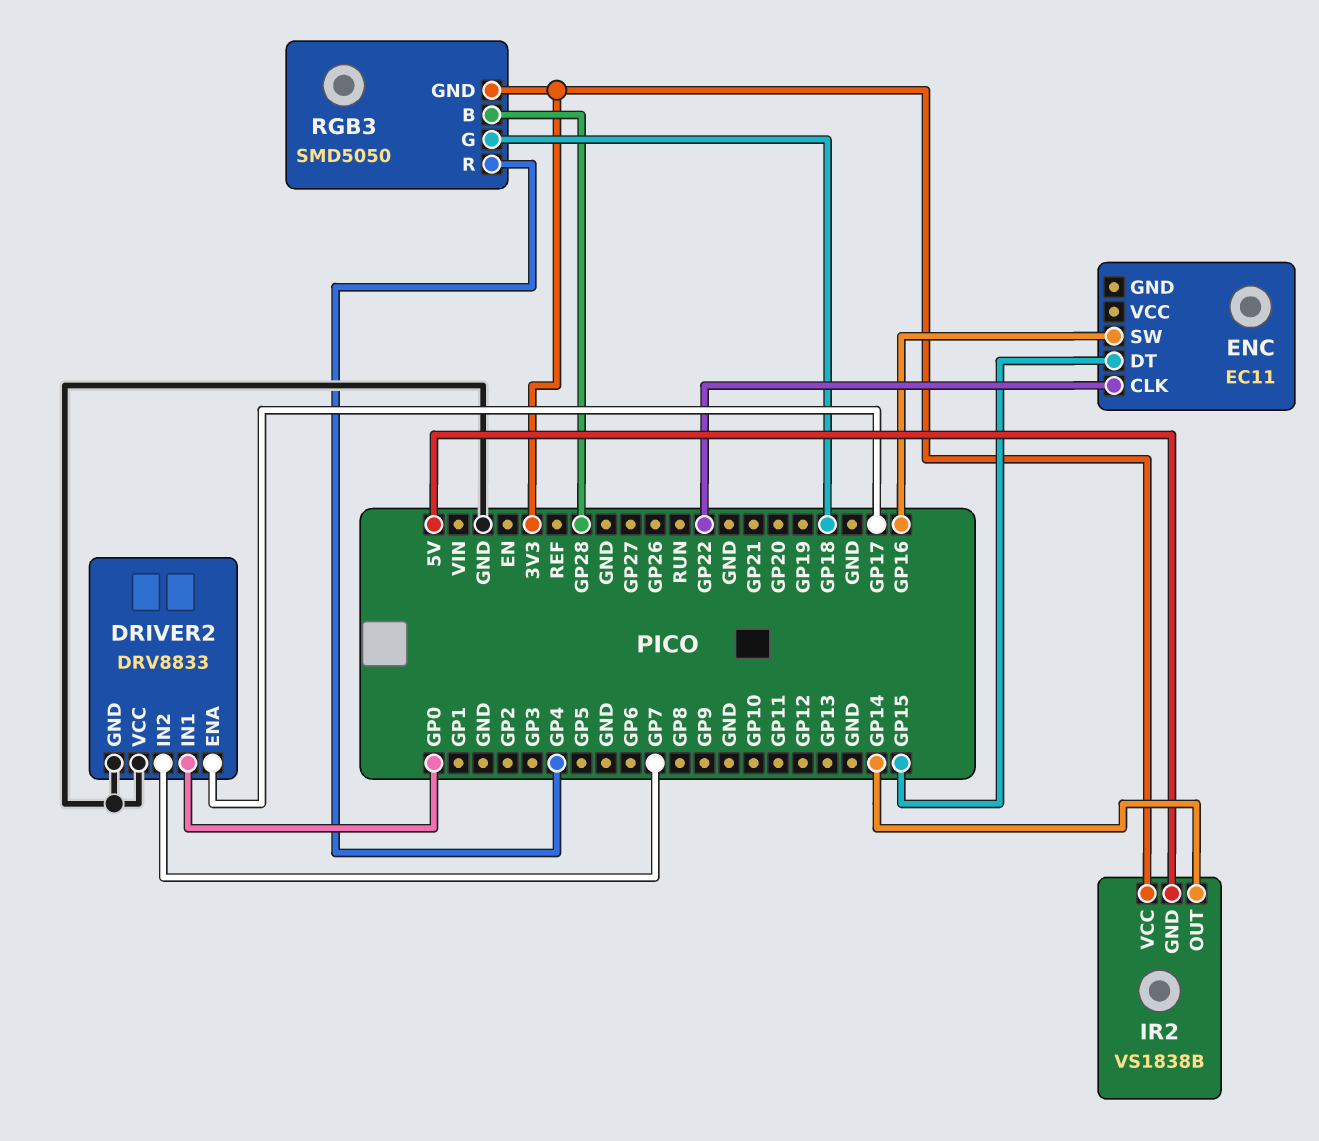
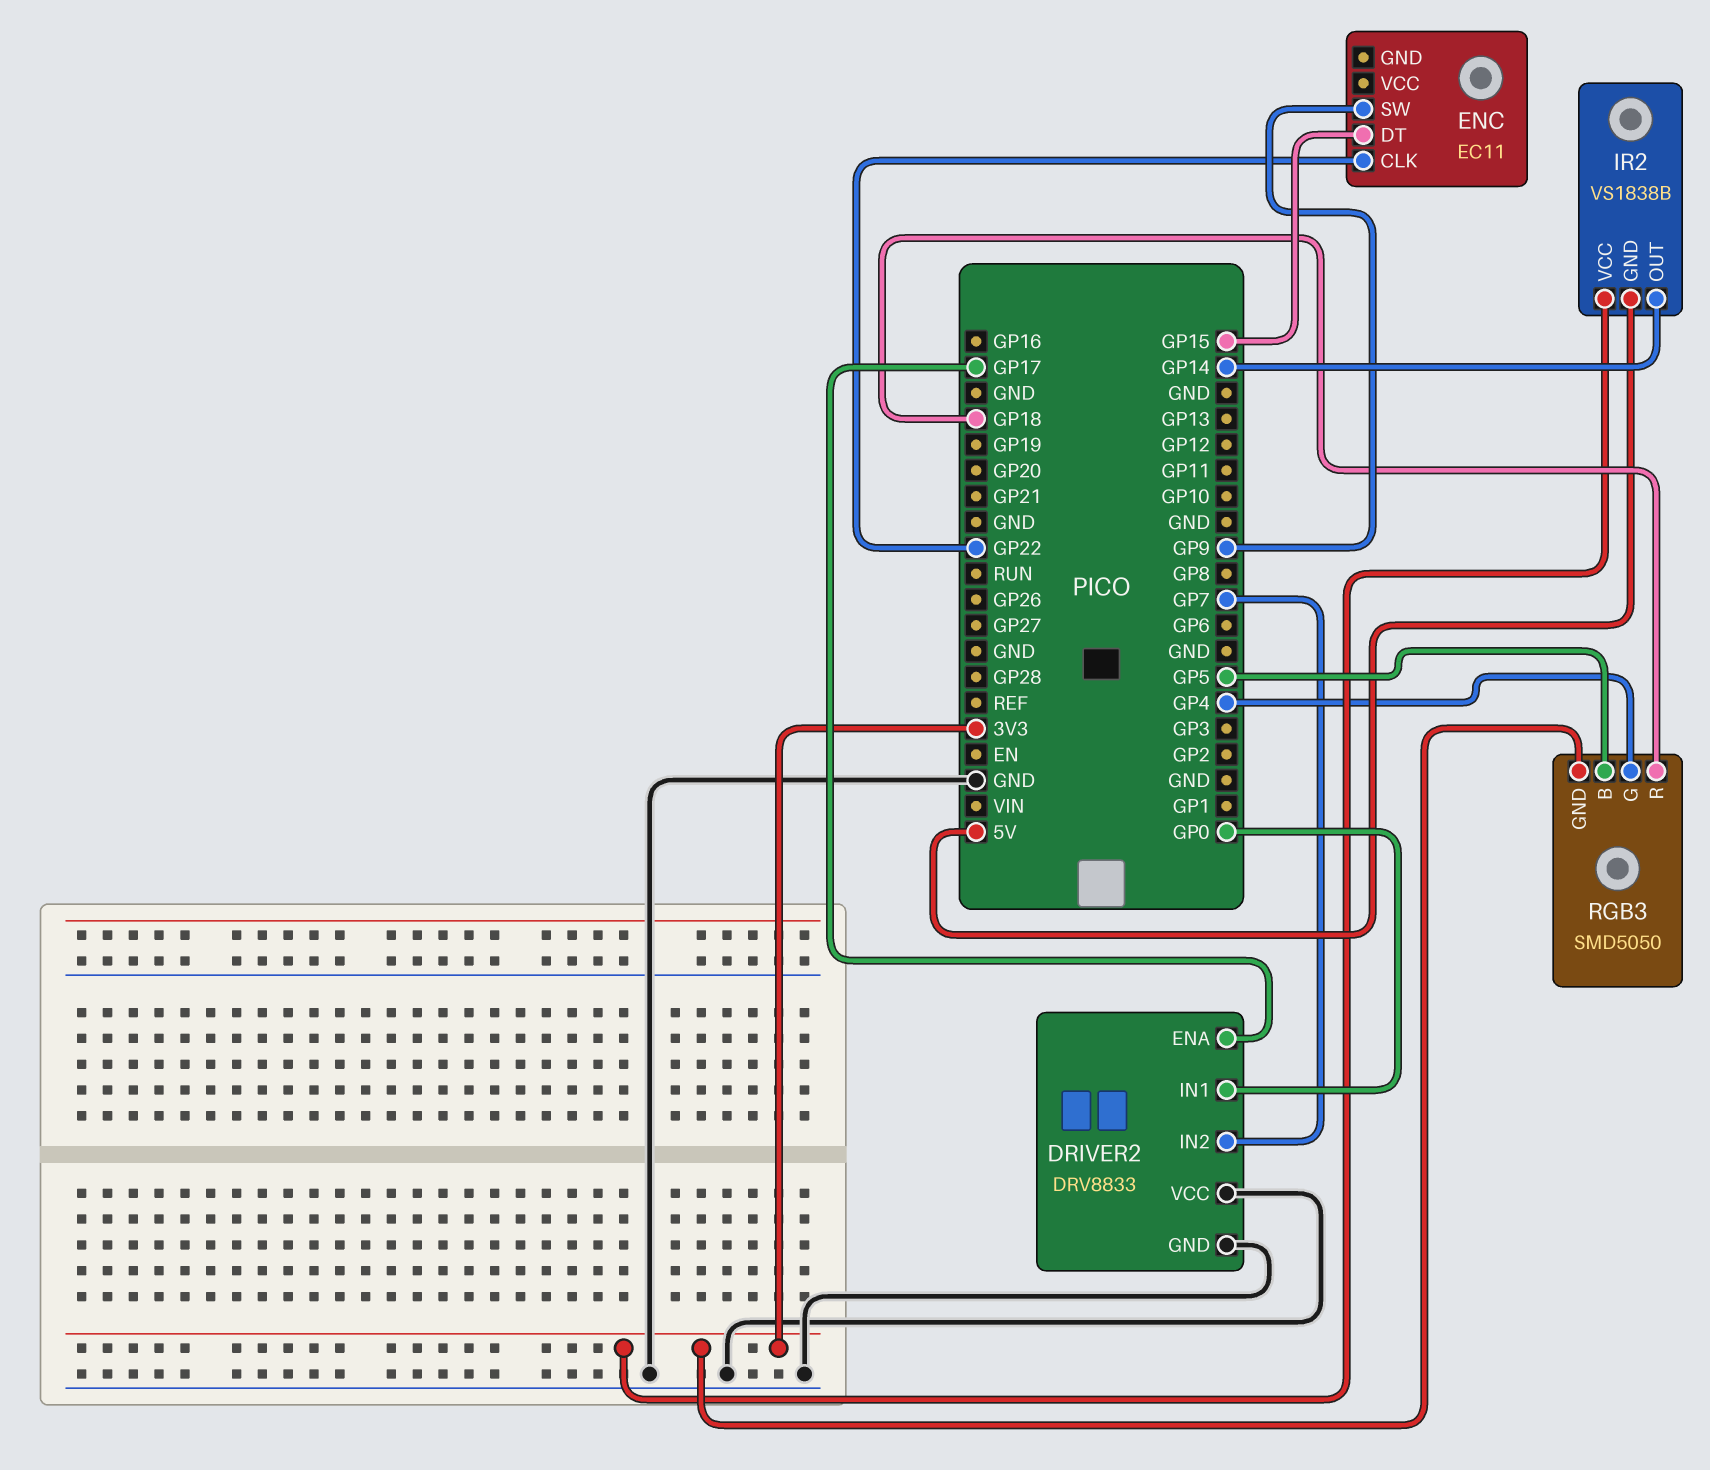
ENC pin SW: GP16 -> GP9
RGB3 pin B: GP28 -> GP5
RGB3 pin G: GP18 -> GP4
RGB3 pin R: GP4 -> GP18

